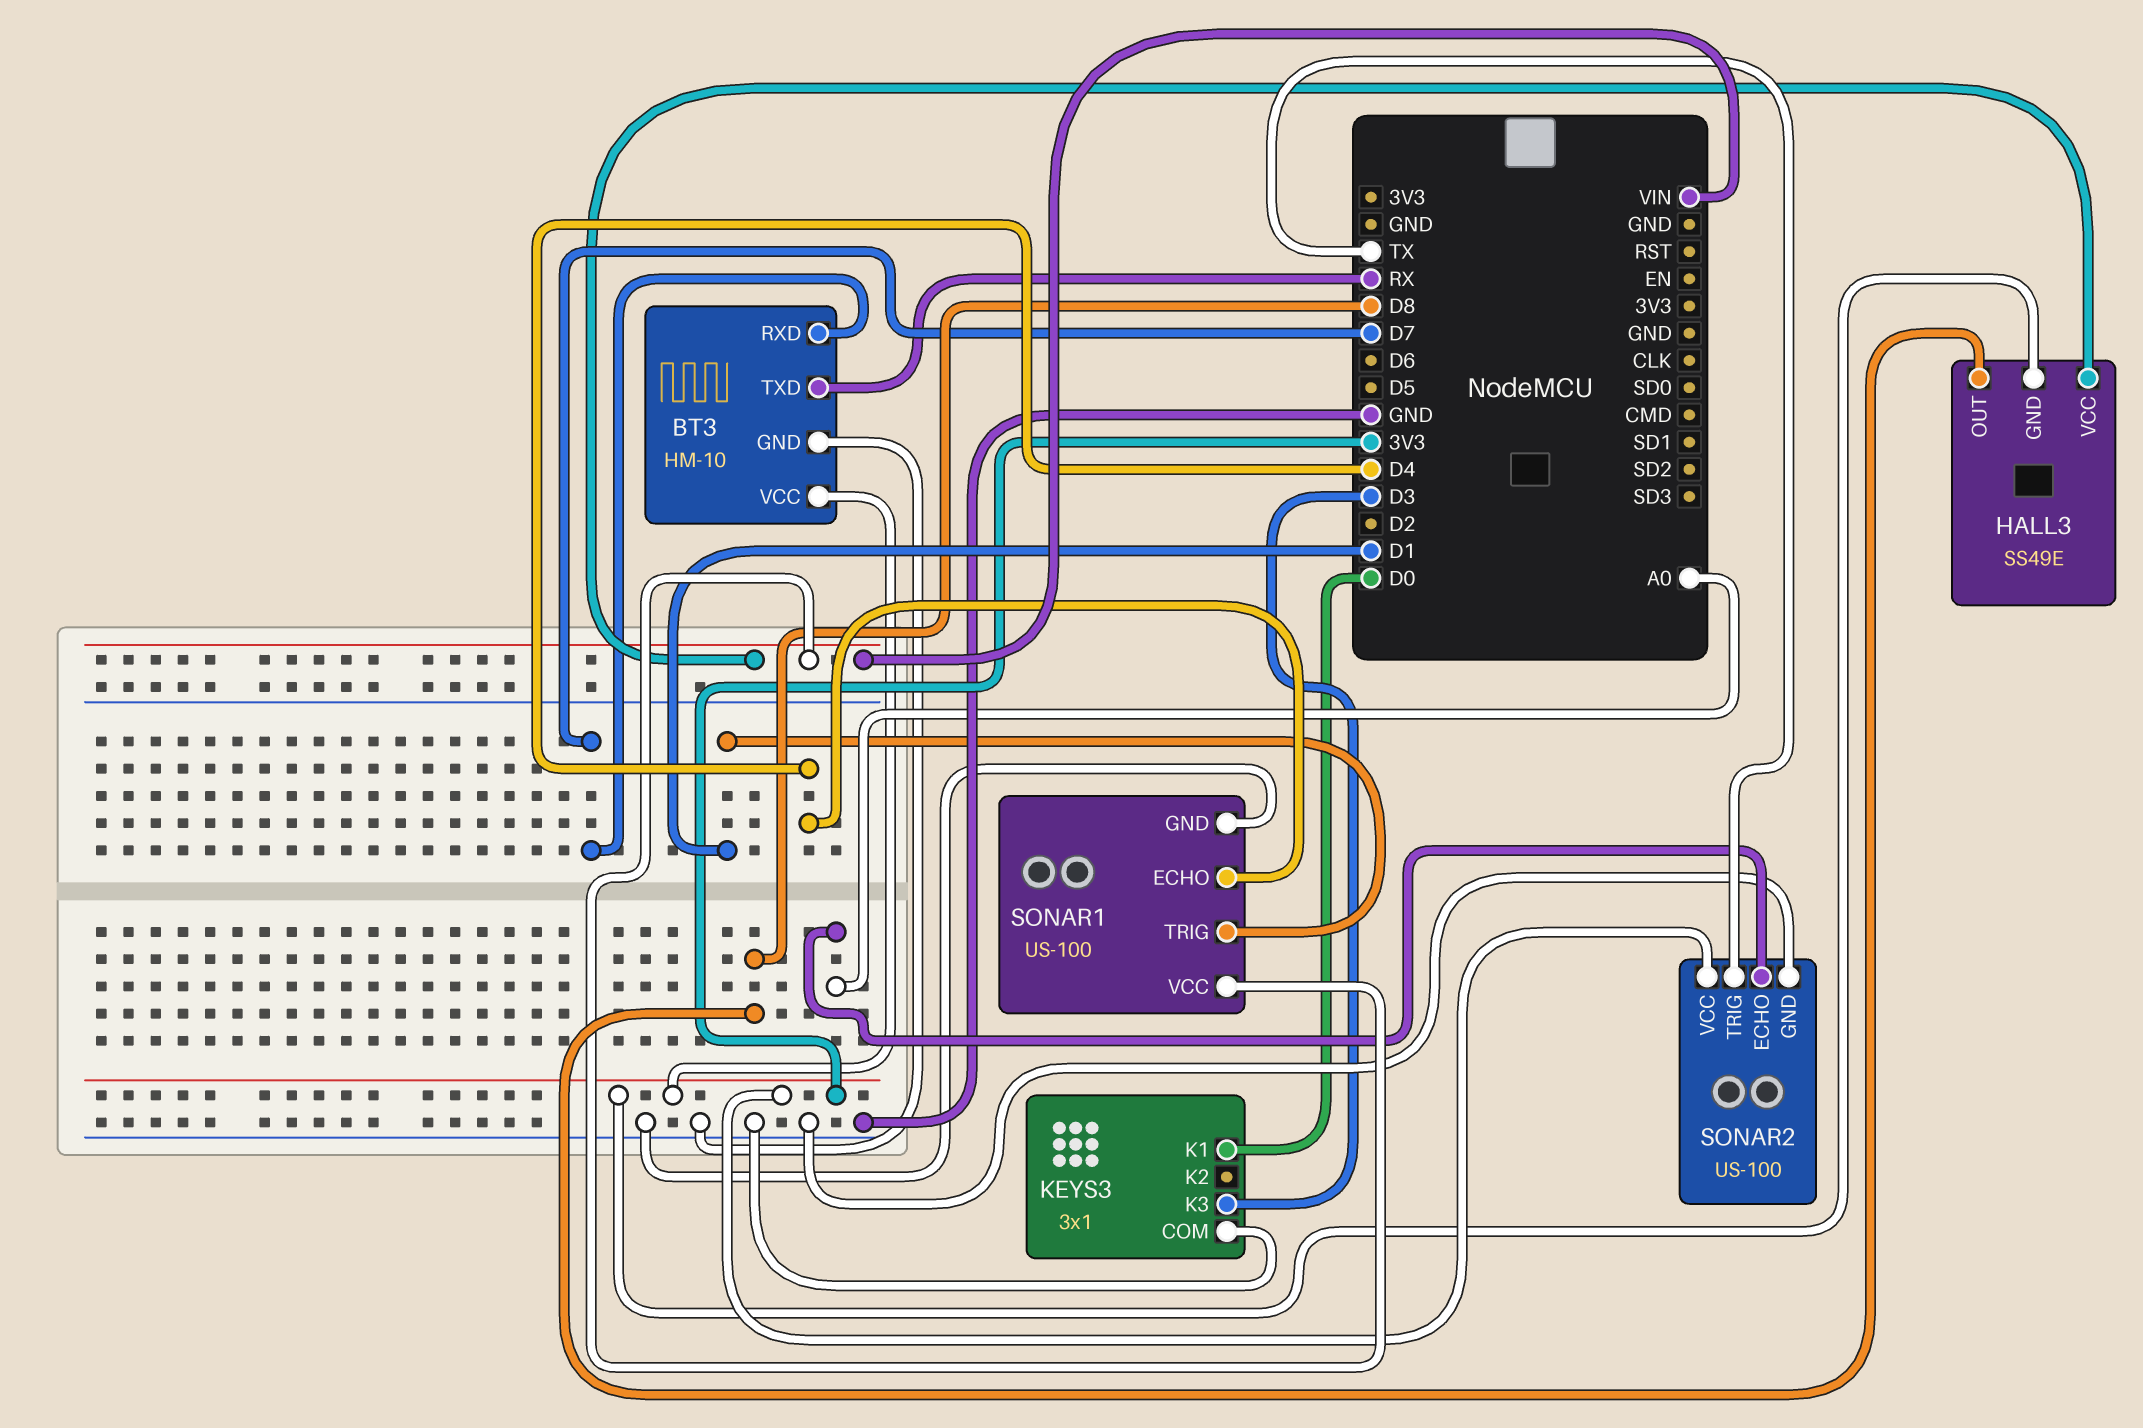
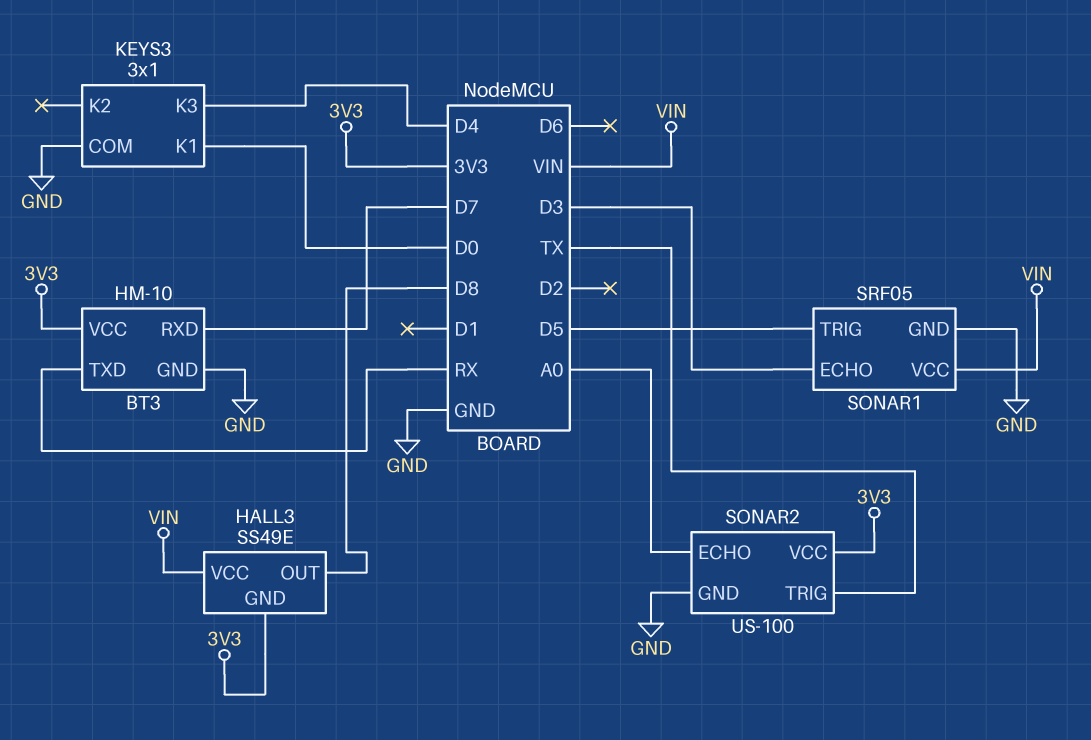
KEYS3 pin K3: D3 -> D4
SONAR1: US-100 -> SRF05
SONAR1 pin ECHO: D4 -> D3
SONAR1 pin TRIG: D1 -> D5

